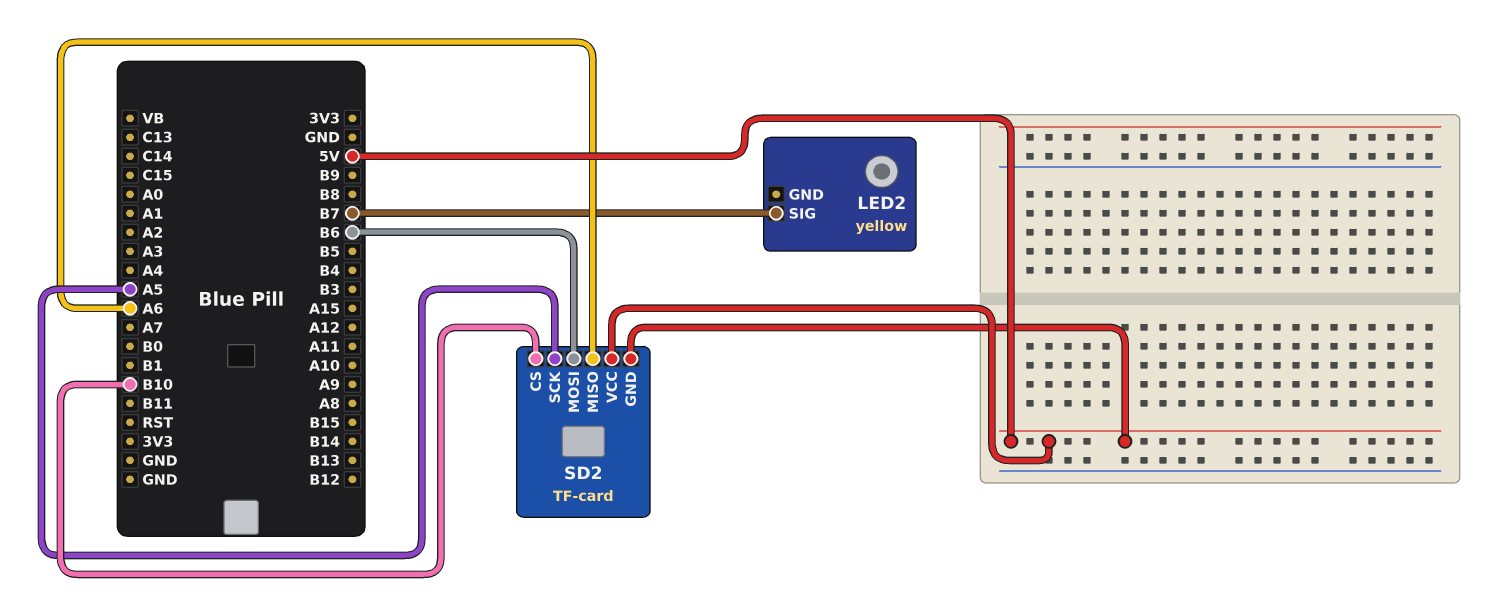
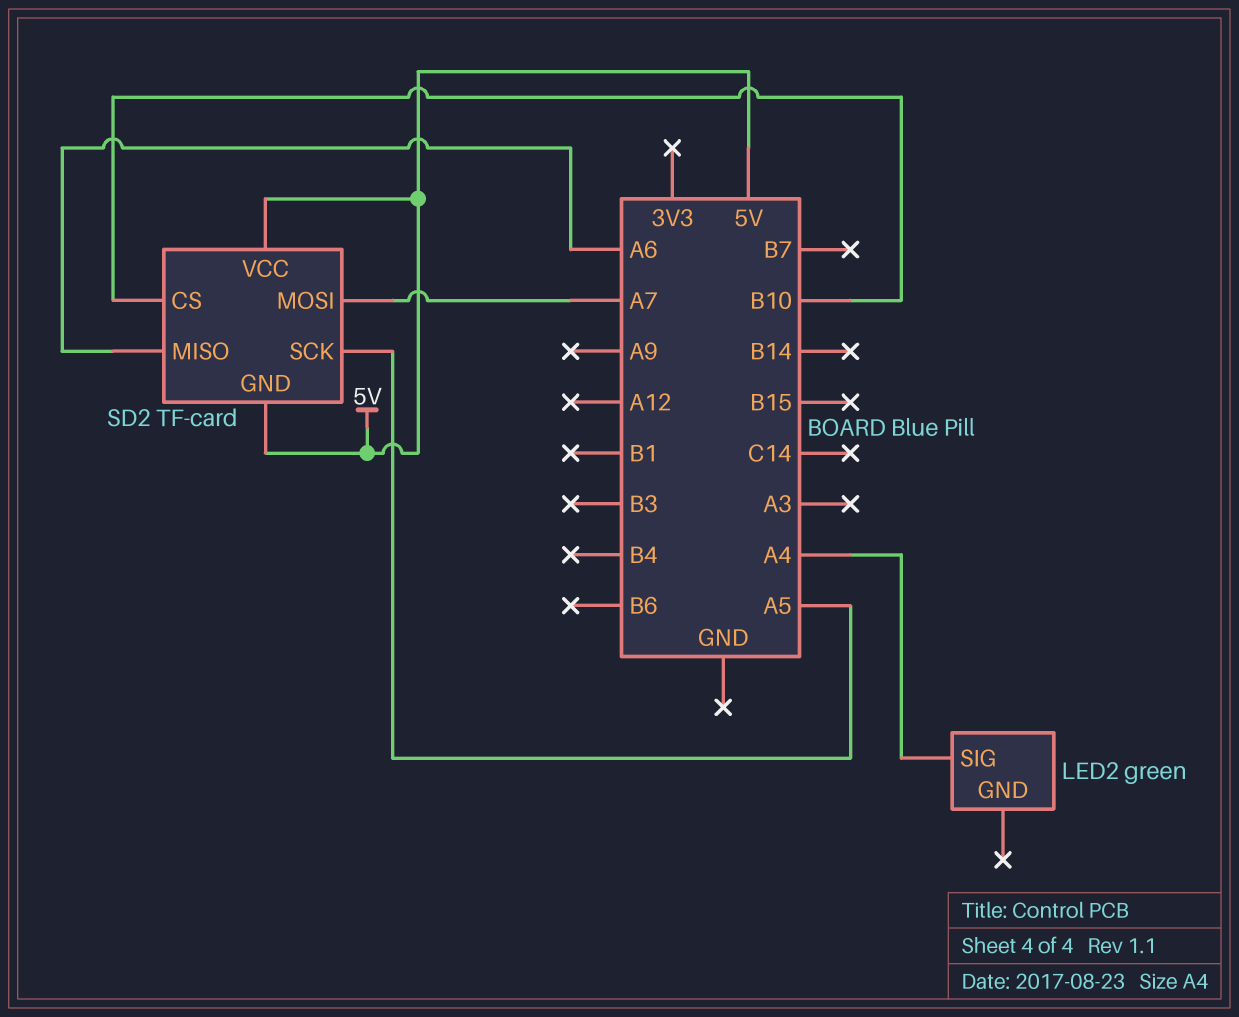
LED2: yellow -> green
LED2 pin SIG: B7 -> A4
SD2 pin MOSI: B6 -> A7

